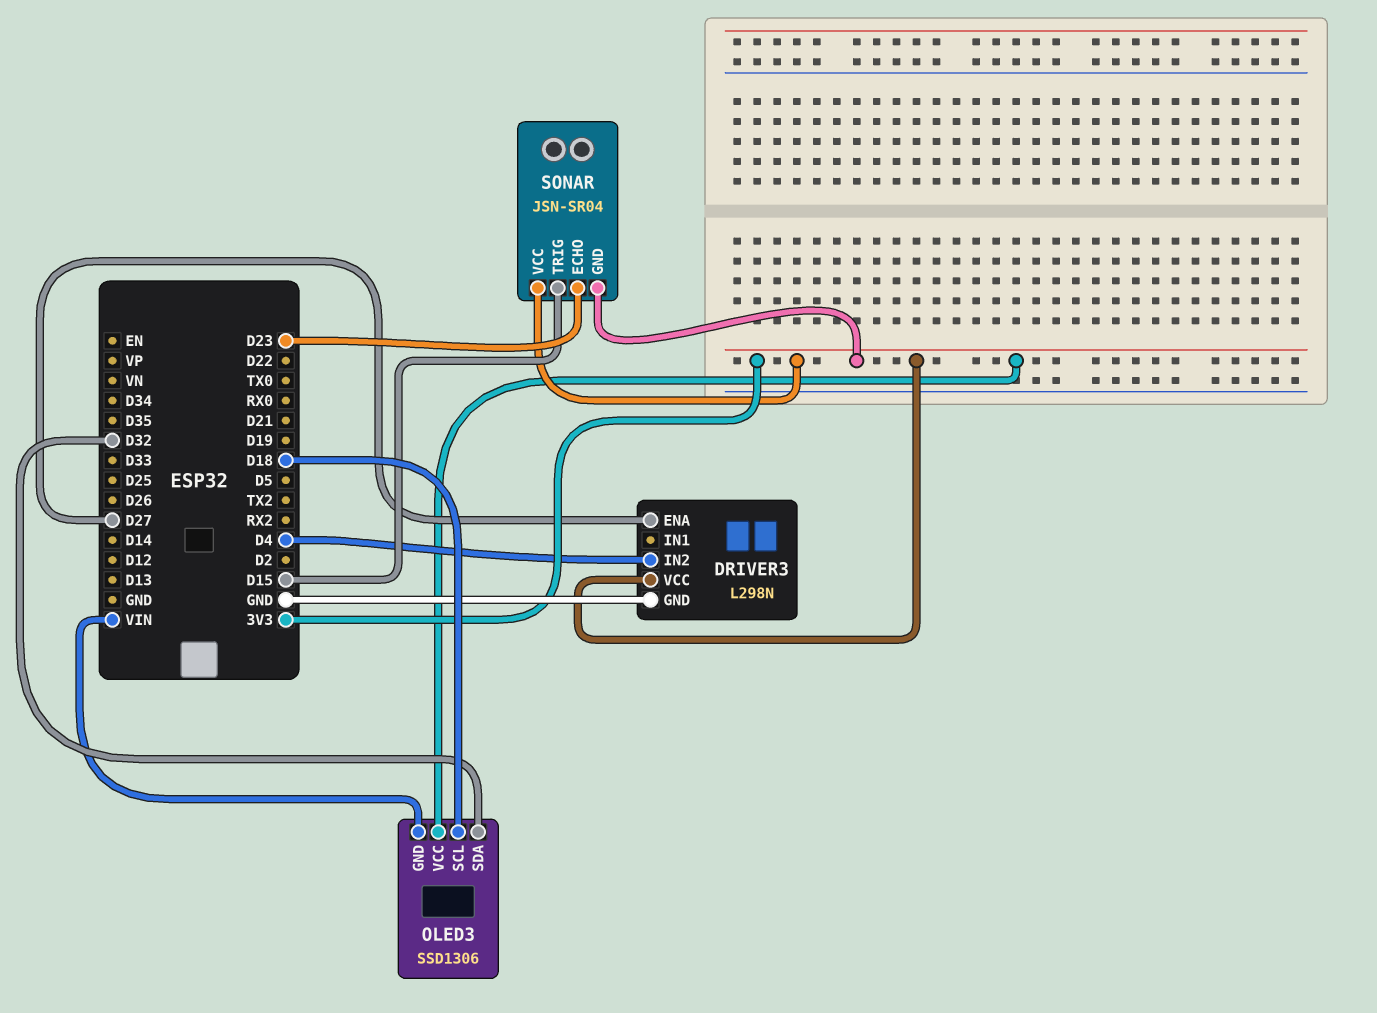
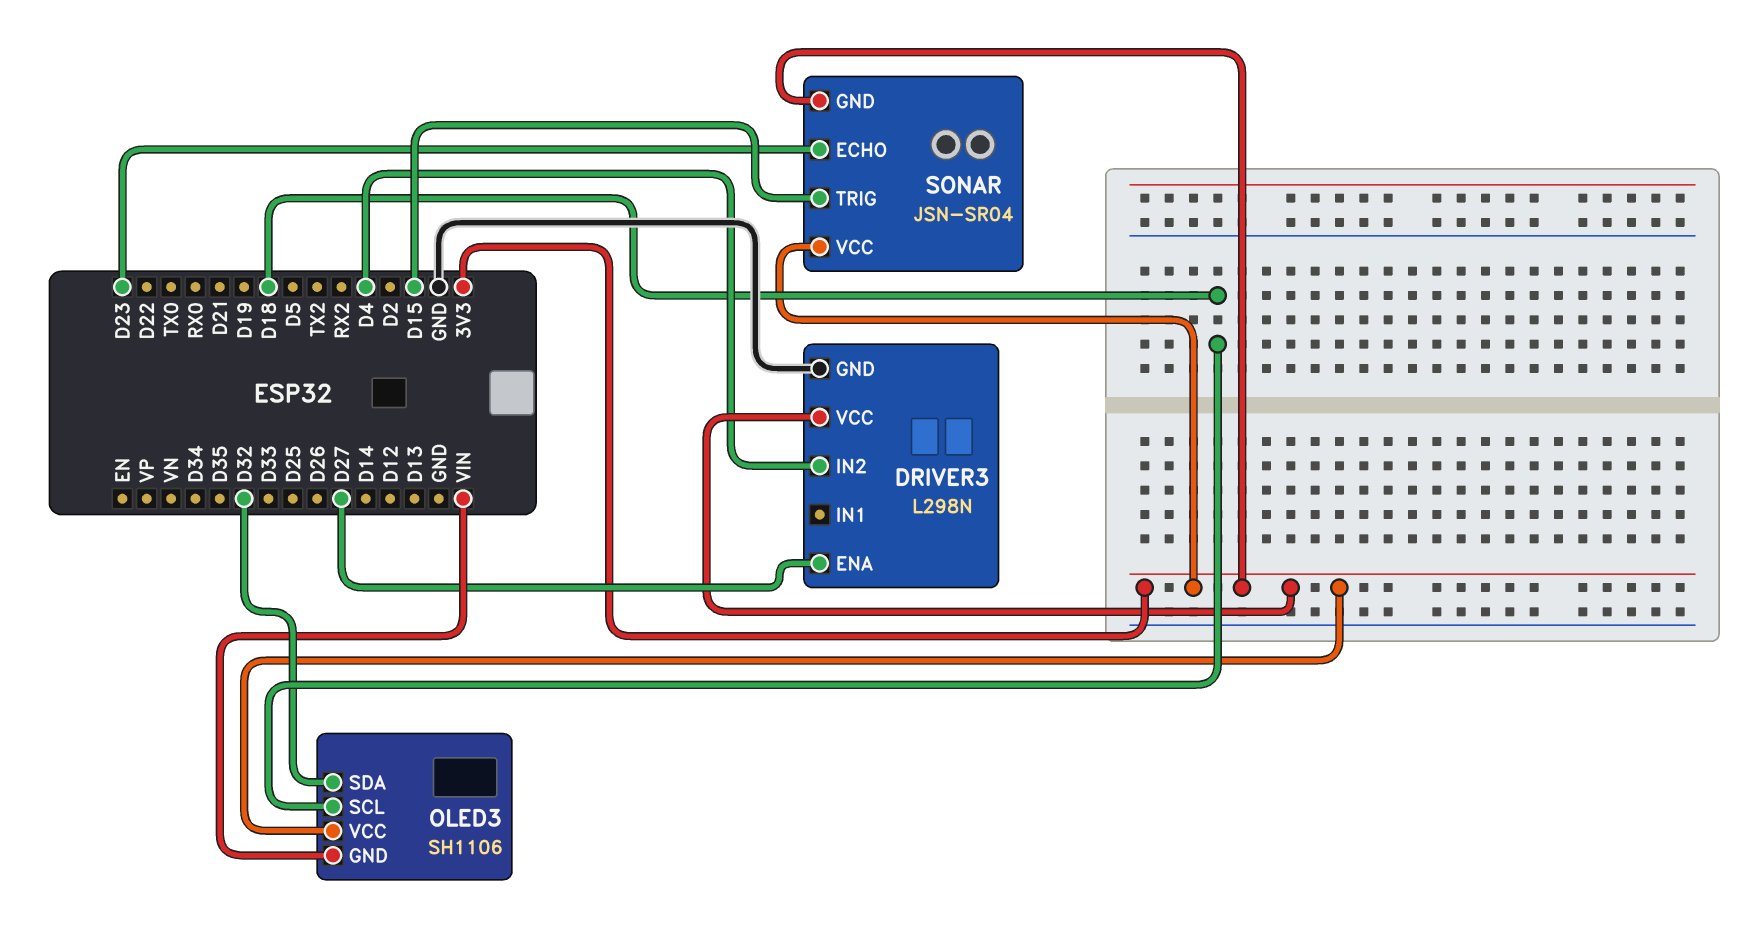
OLED3: SSD1306 -> SH1106

